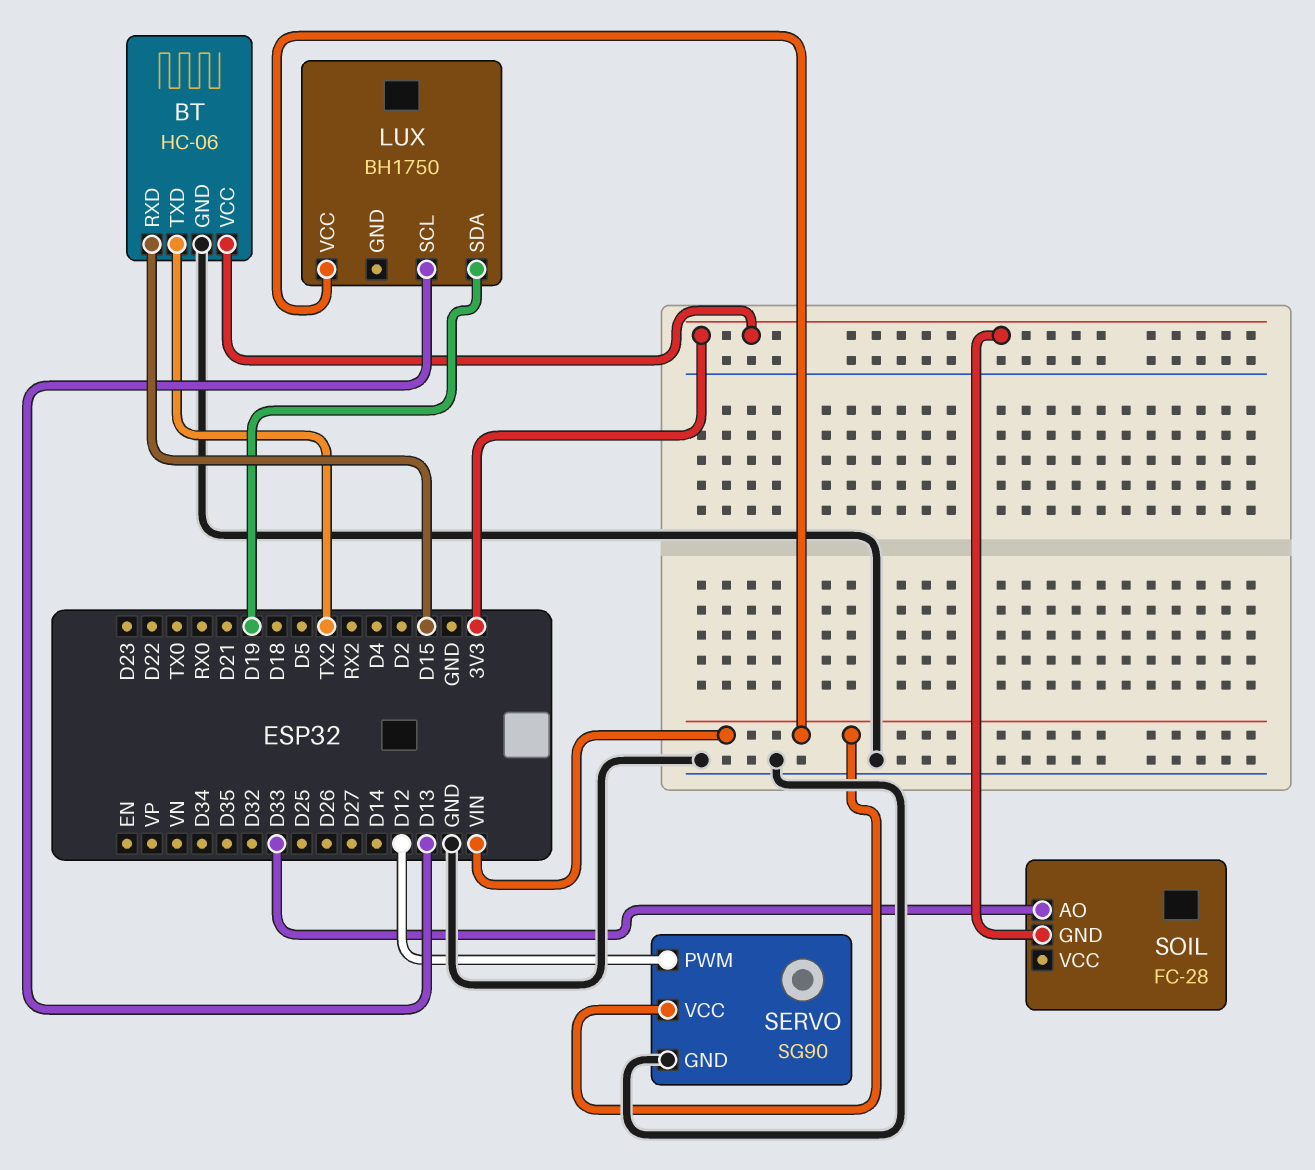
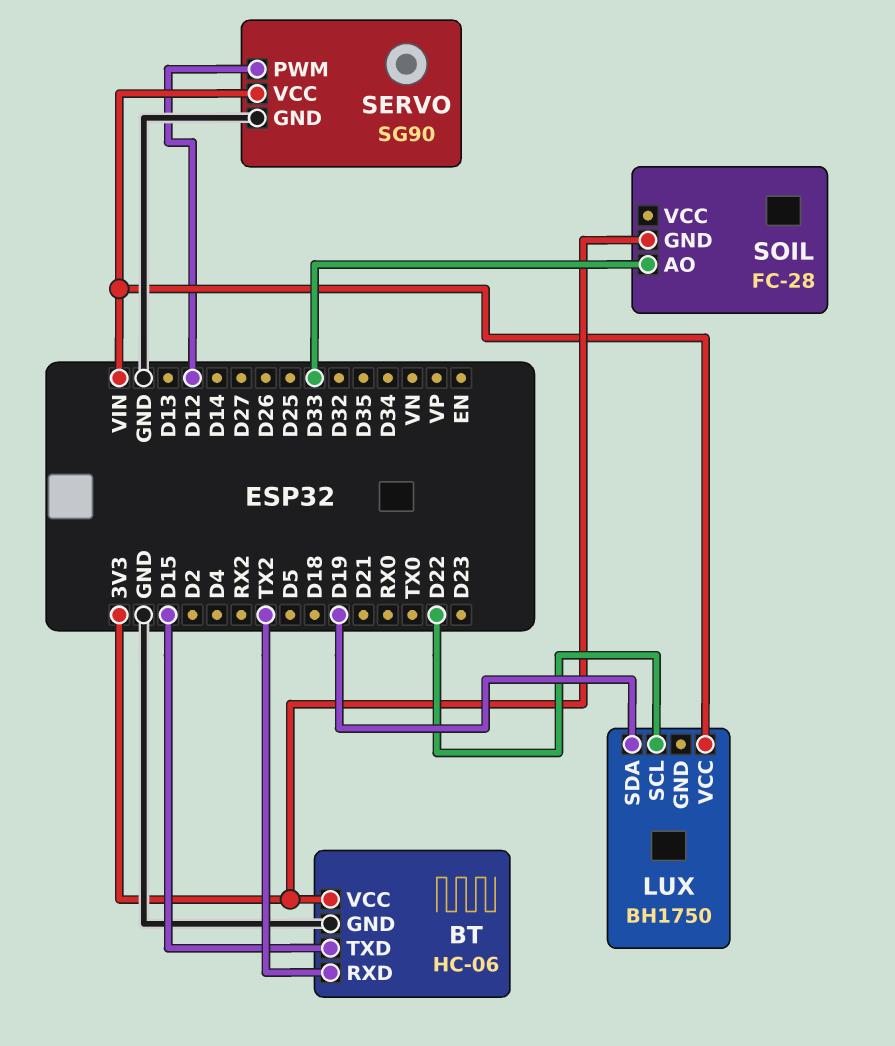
BT pin RXD: D15 -> TX2
BT pin TXD: TX2 -> D15
LUX pin SCL: D13 -> D22

